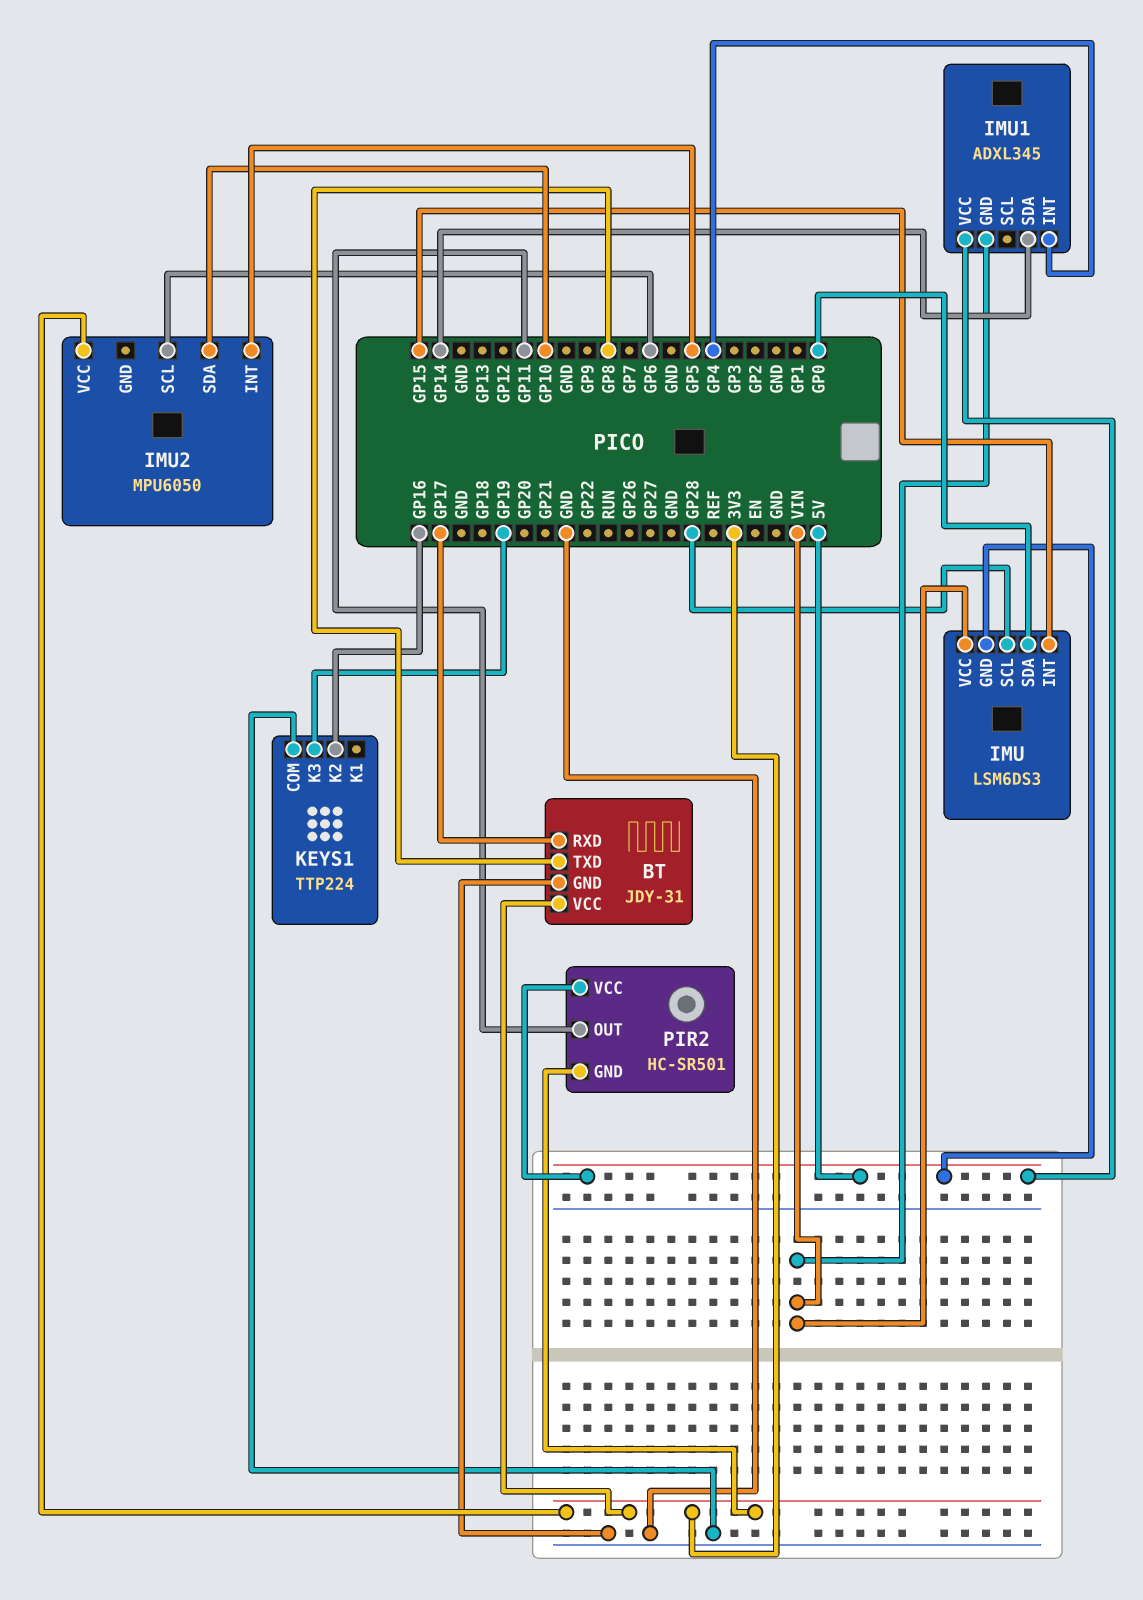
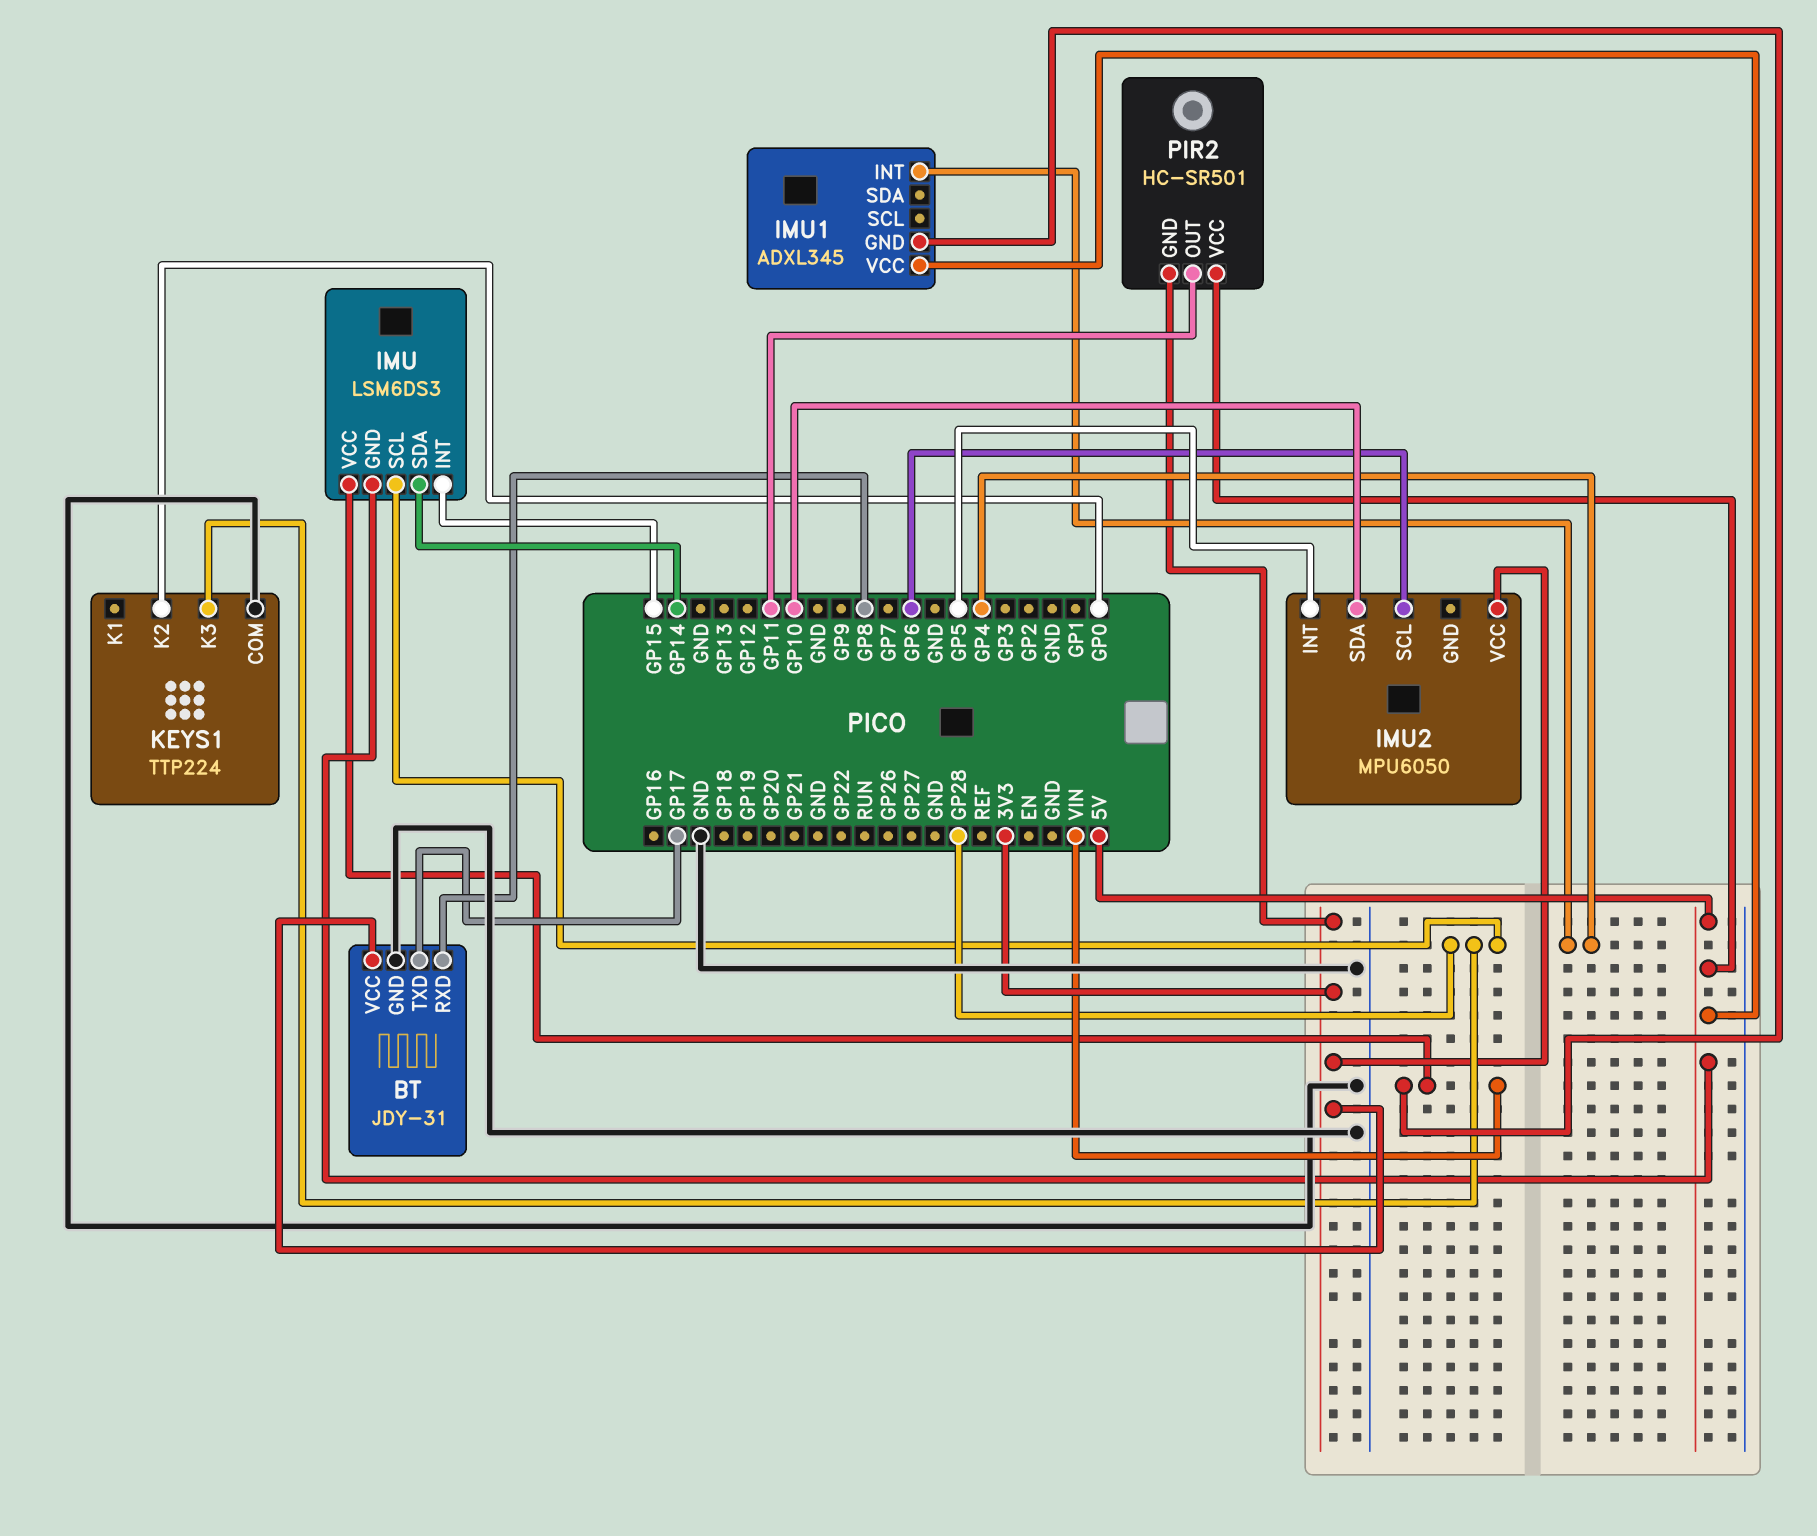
BT pin RXD: GP17 -> GP8
BT pin TXD: GP8 -> GP17
IMU pin SDA: GP0 -> GP14
IMU1 pin SDA: GP14 -> none
KEYS1 pin K2: GP16 -> GP0
KEYS1 pin K3: GP19 -> GP28

